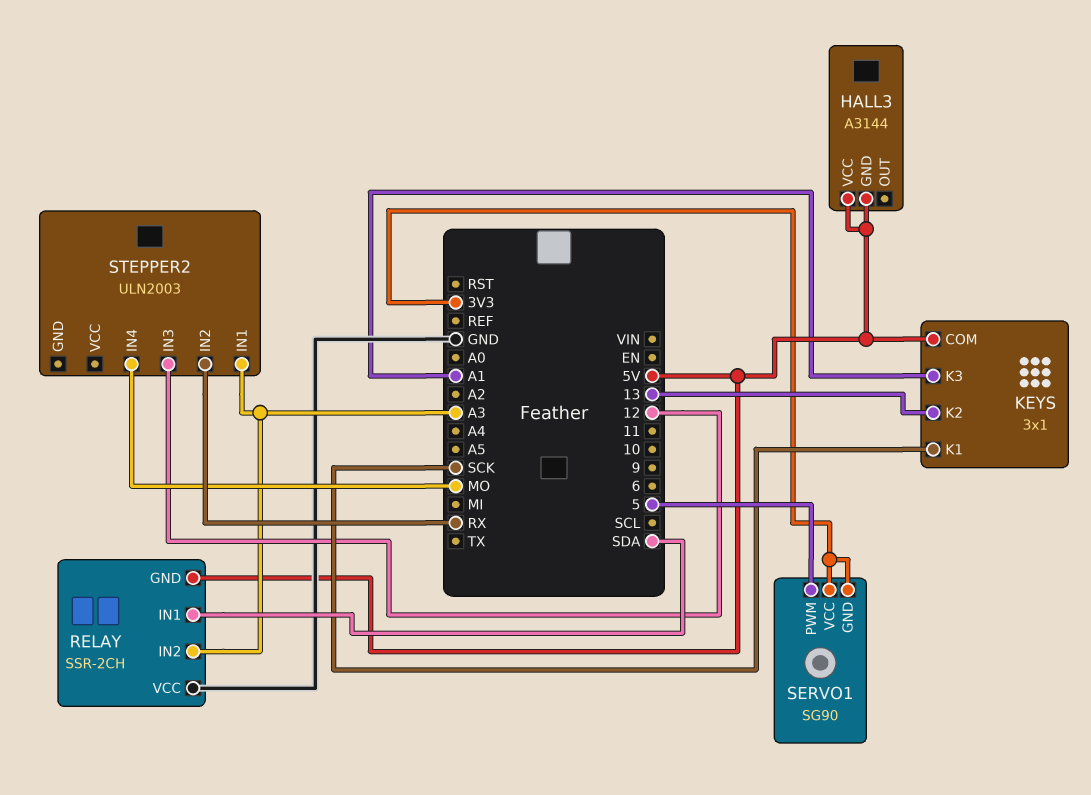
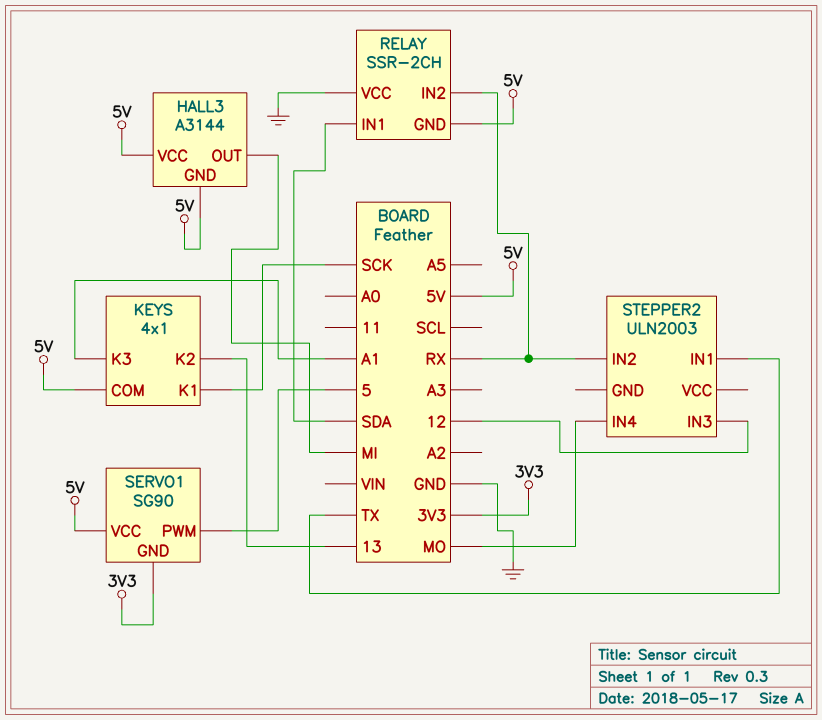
HALL3 pin OUT: none -> MI
KEYS: 3x1 -> 4x1
RELAY pin IN2: A3 -> RX
SERVO1 pin VCC: 3V3 -> 5V
STEPPER2 pin IN1: A3 -> TX

